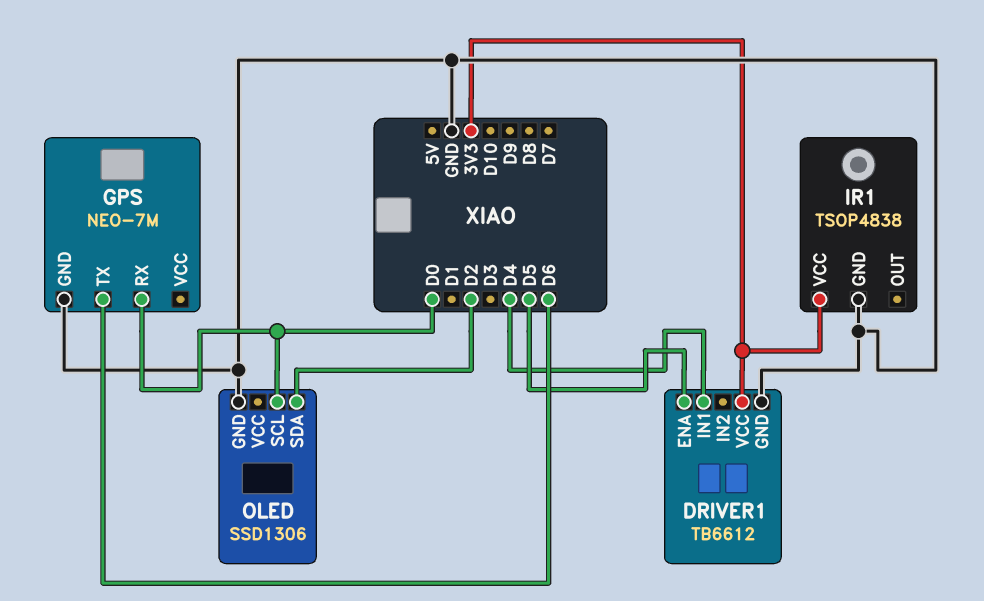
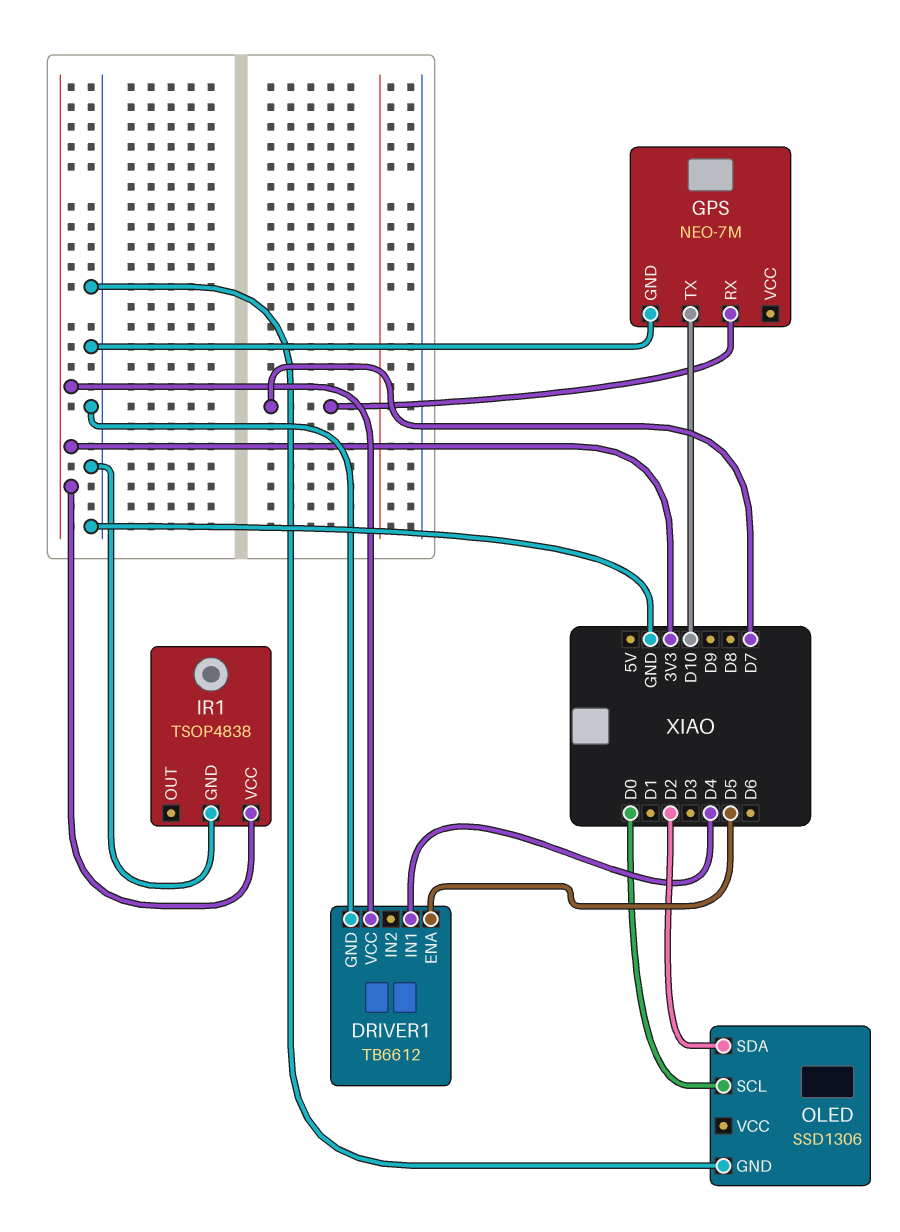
GPS pin RX: D0 -> D7
GPS pin TX: D6 -> D10

